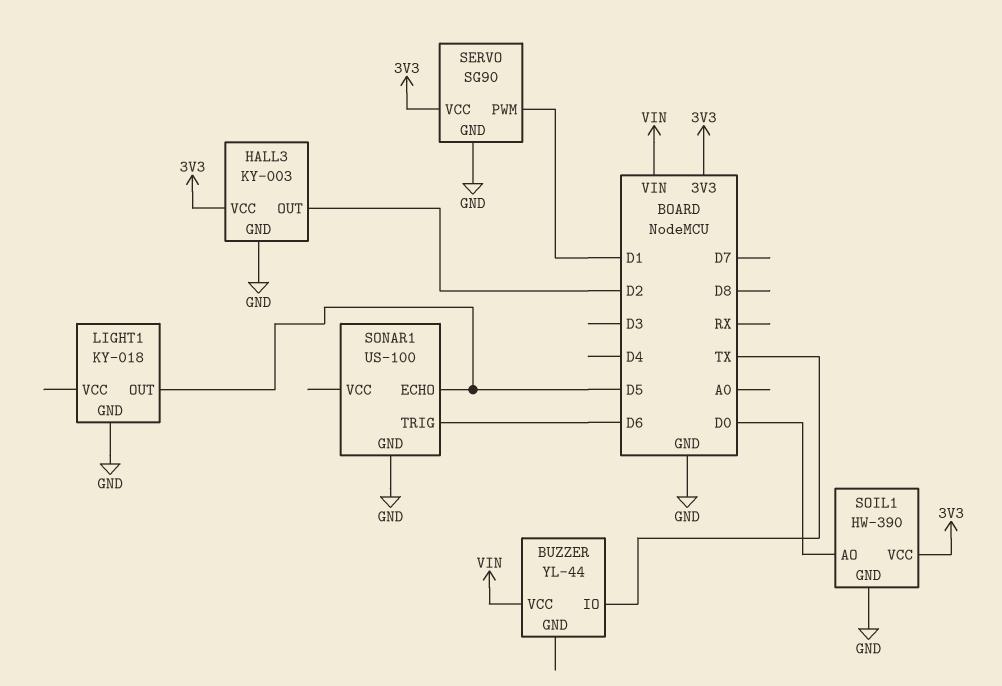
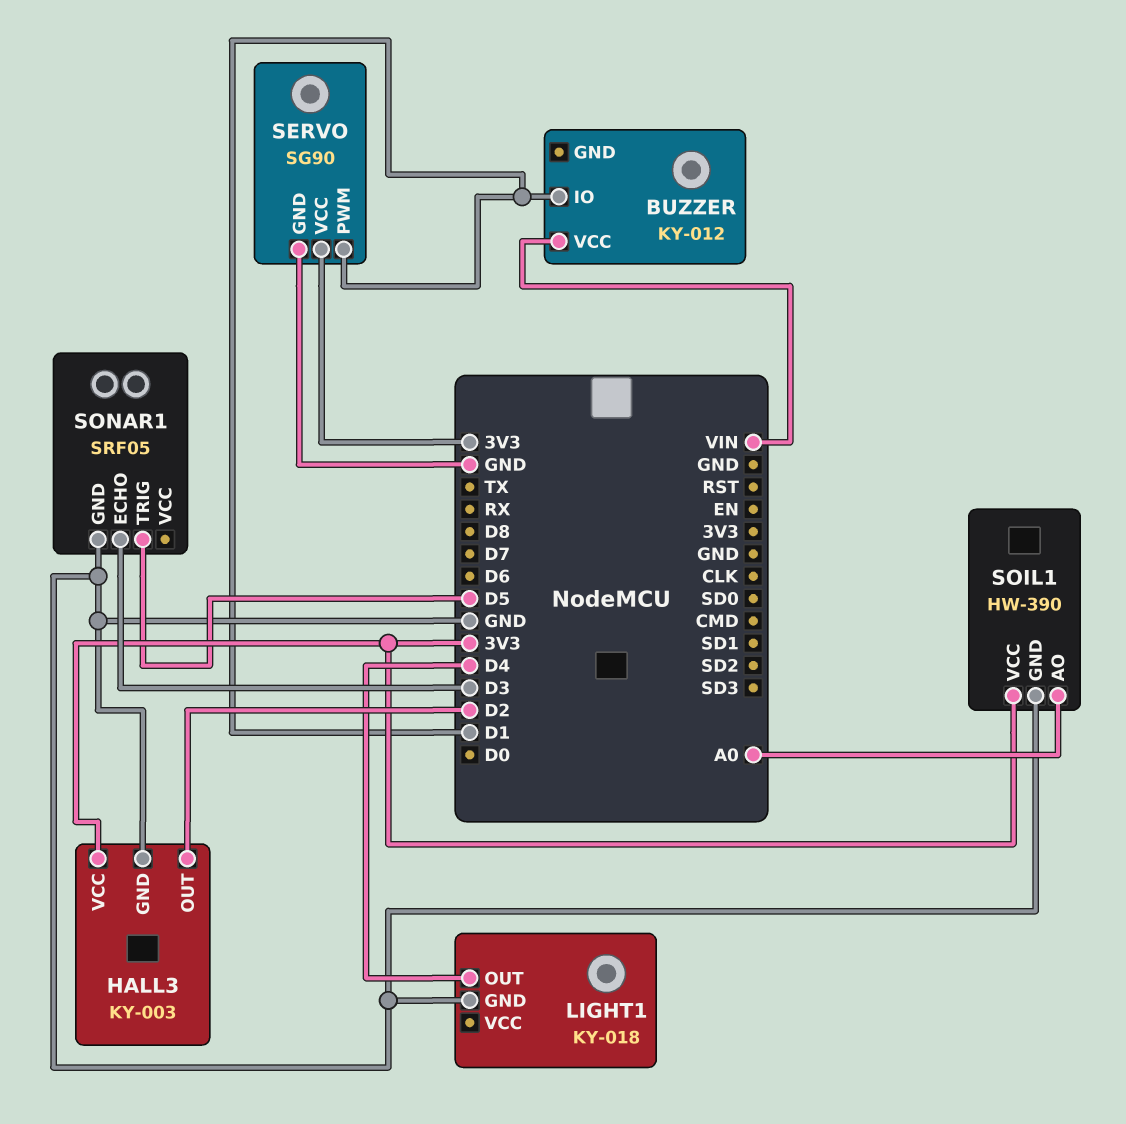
BUZZER: YL-44 -> KY-012
BUZZER pin IO: TX -> D1
LIGHT1 pin OUT: D5 -> D4
SOIL1 pin AO: D0 -> A0
SONAR1: US-100 -> SRF05
SONAR1 pin ECHO: D5 -> D3
SONAR1 pin TRIG: D6 -> D5

